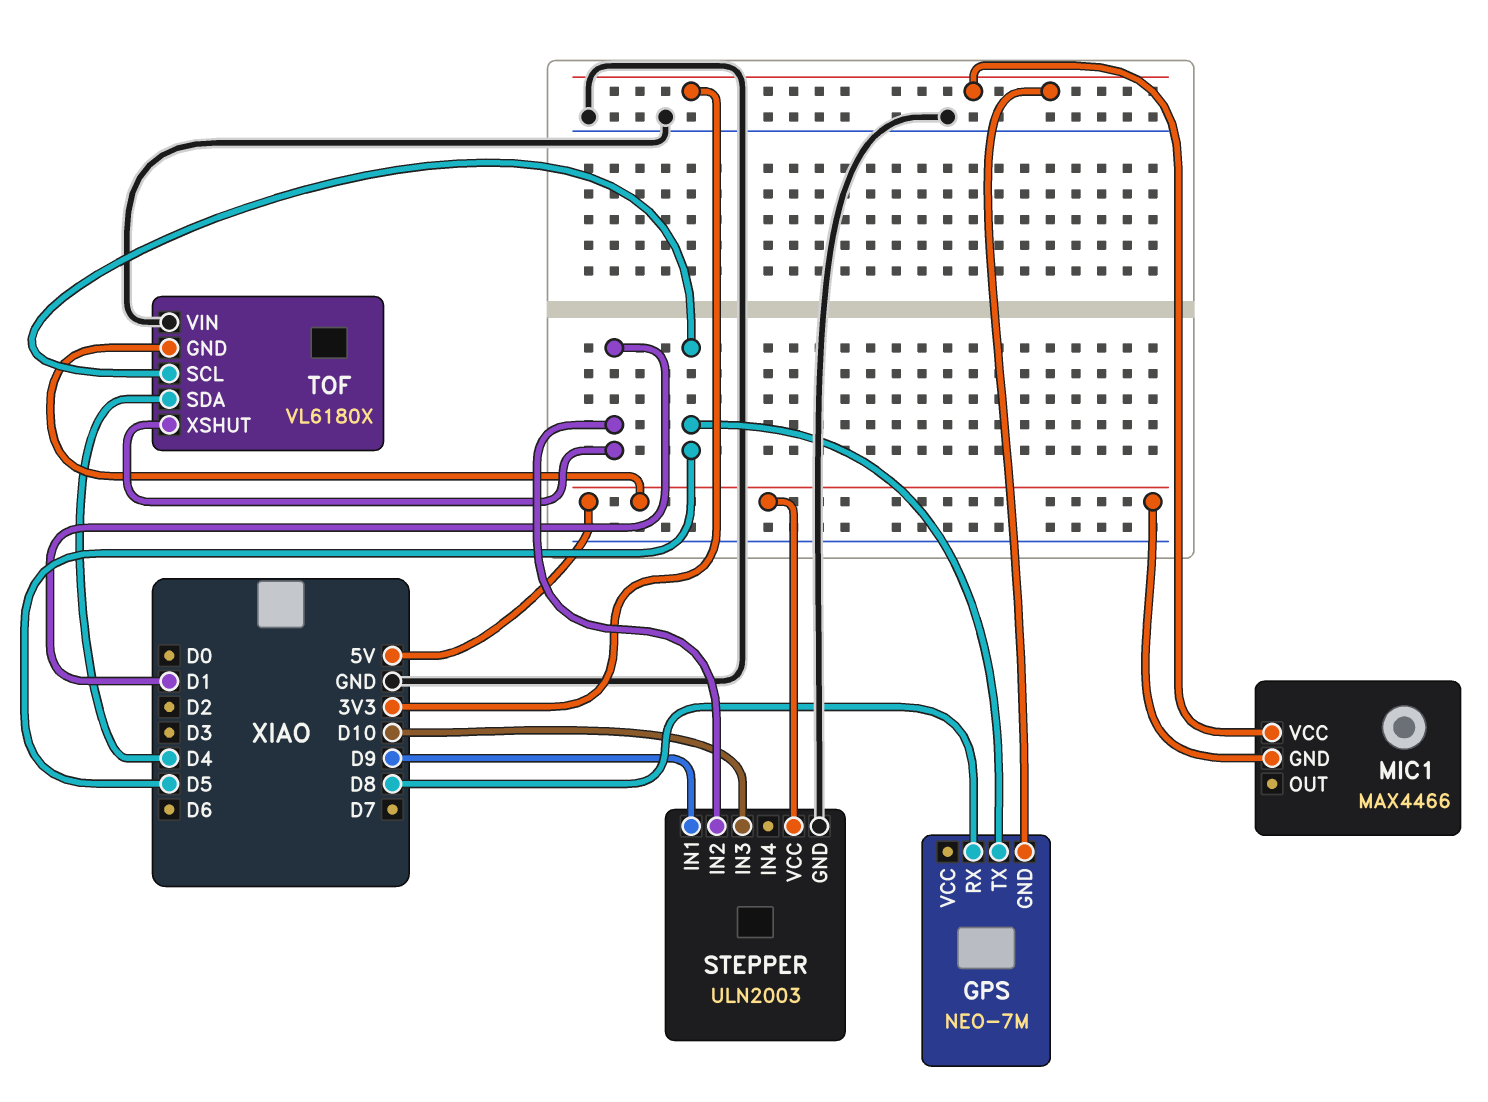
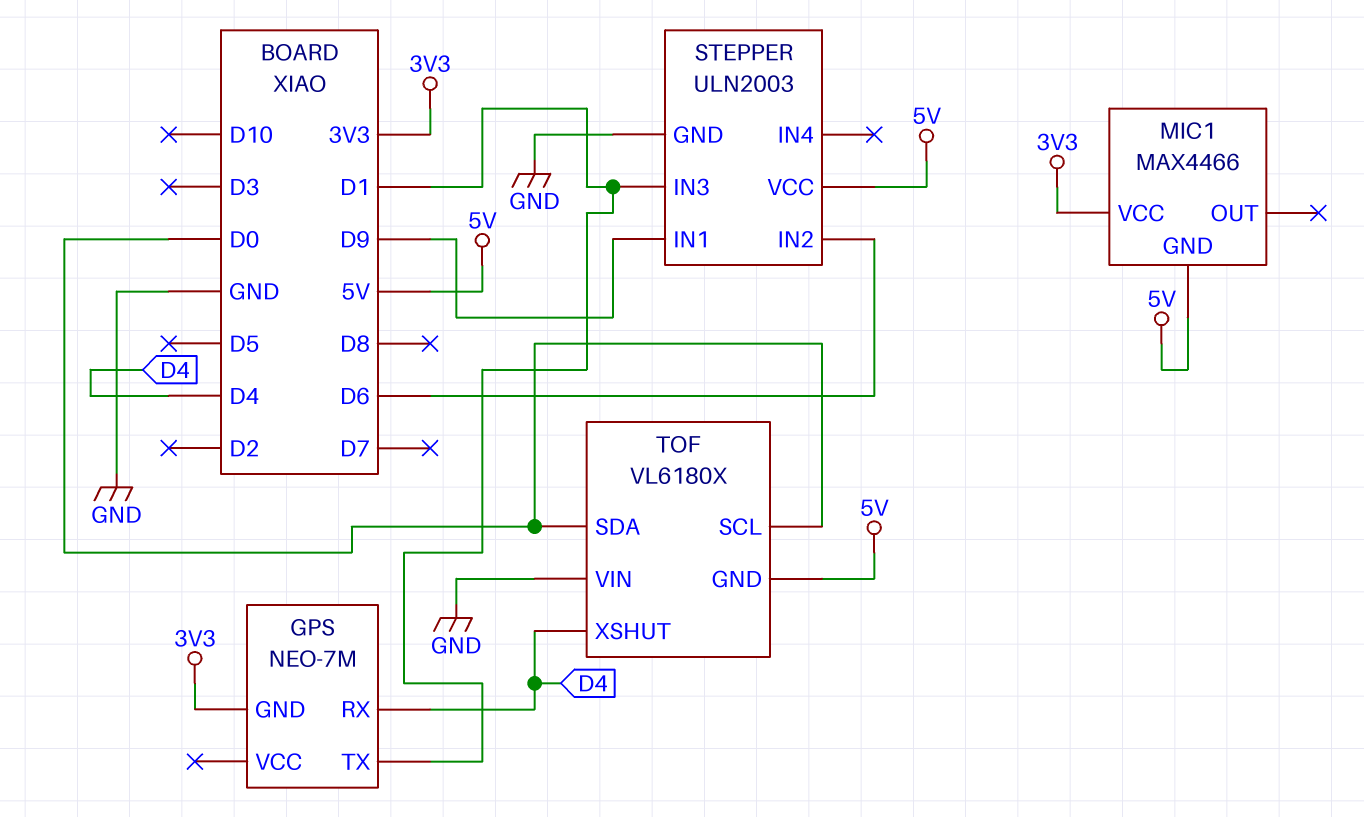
GPS pin RX: D8 -> D4
GPS pin TX: D5 -> D1
STEPPER pin IN2: D1 -> D6
STEPPER pin IN3: D10 -> D1
TOF pin SCL: D5 -> D0
TOF pin SDA: D4 -> D0
TOF pin XSHUT: D1 -> D4

